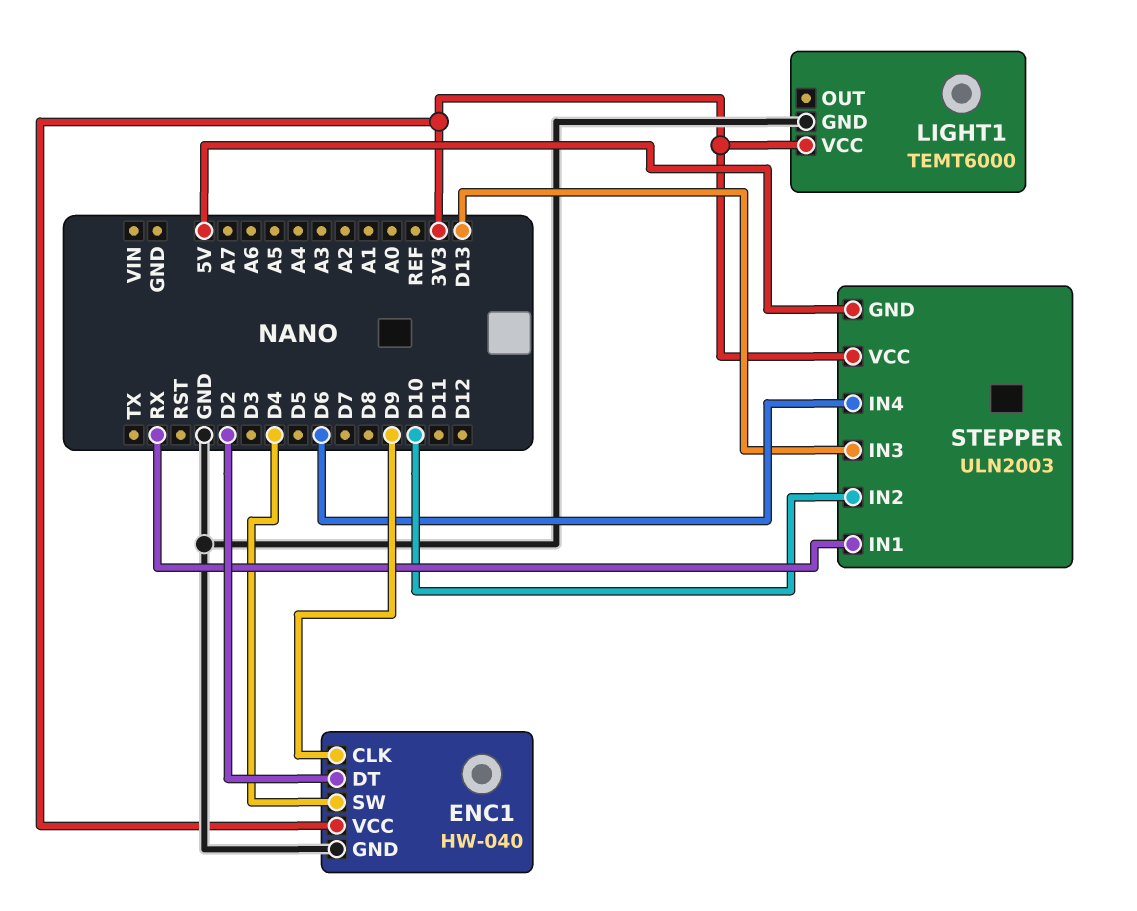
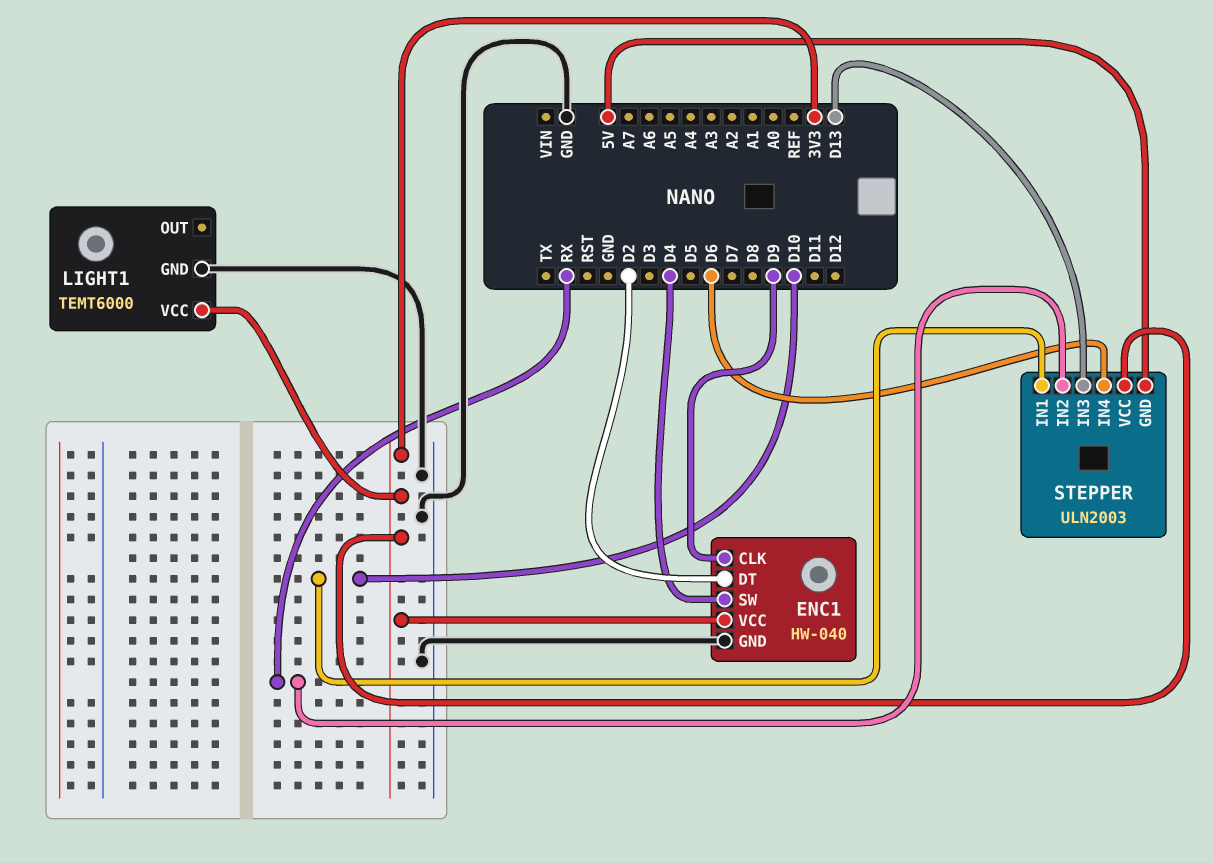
STEPPER pin IN1: RX -> D10
STEPPER pin IN2: D10 -> RX

